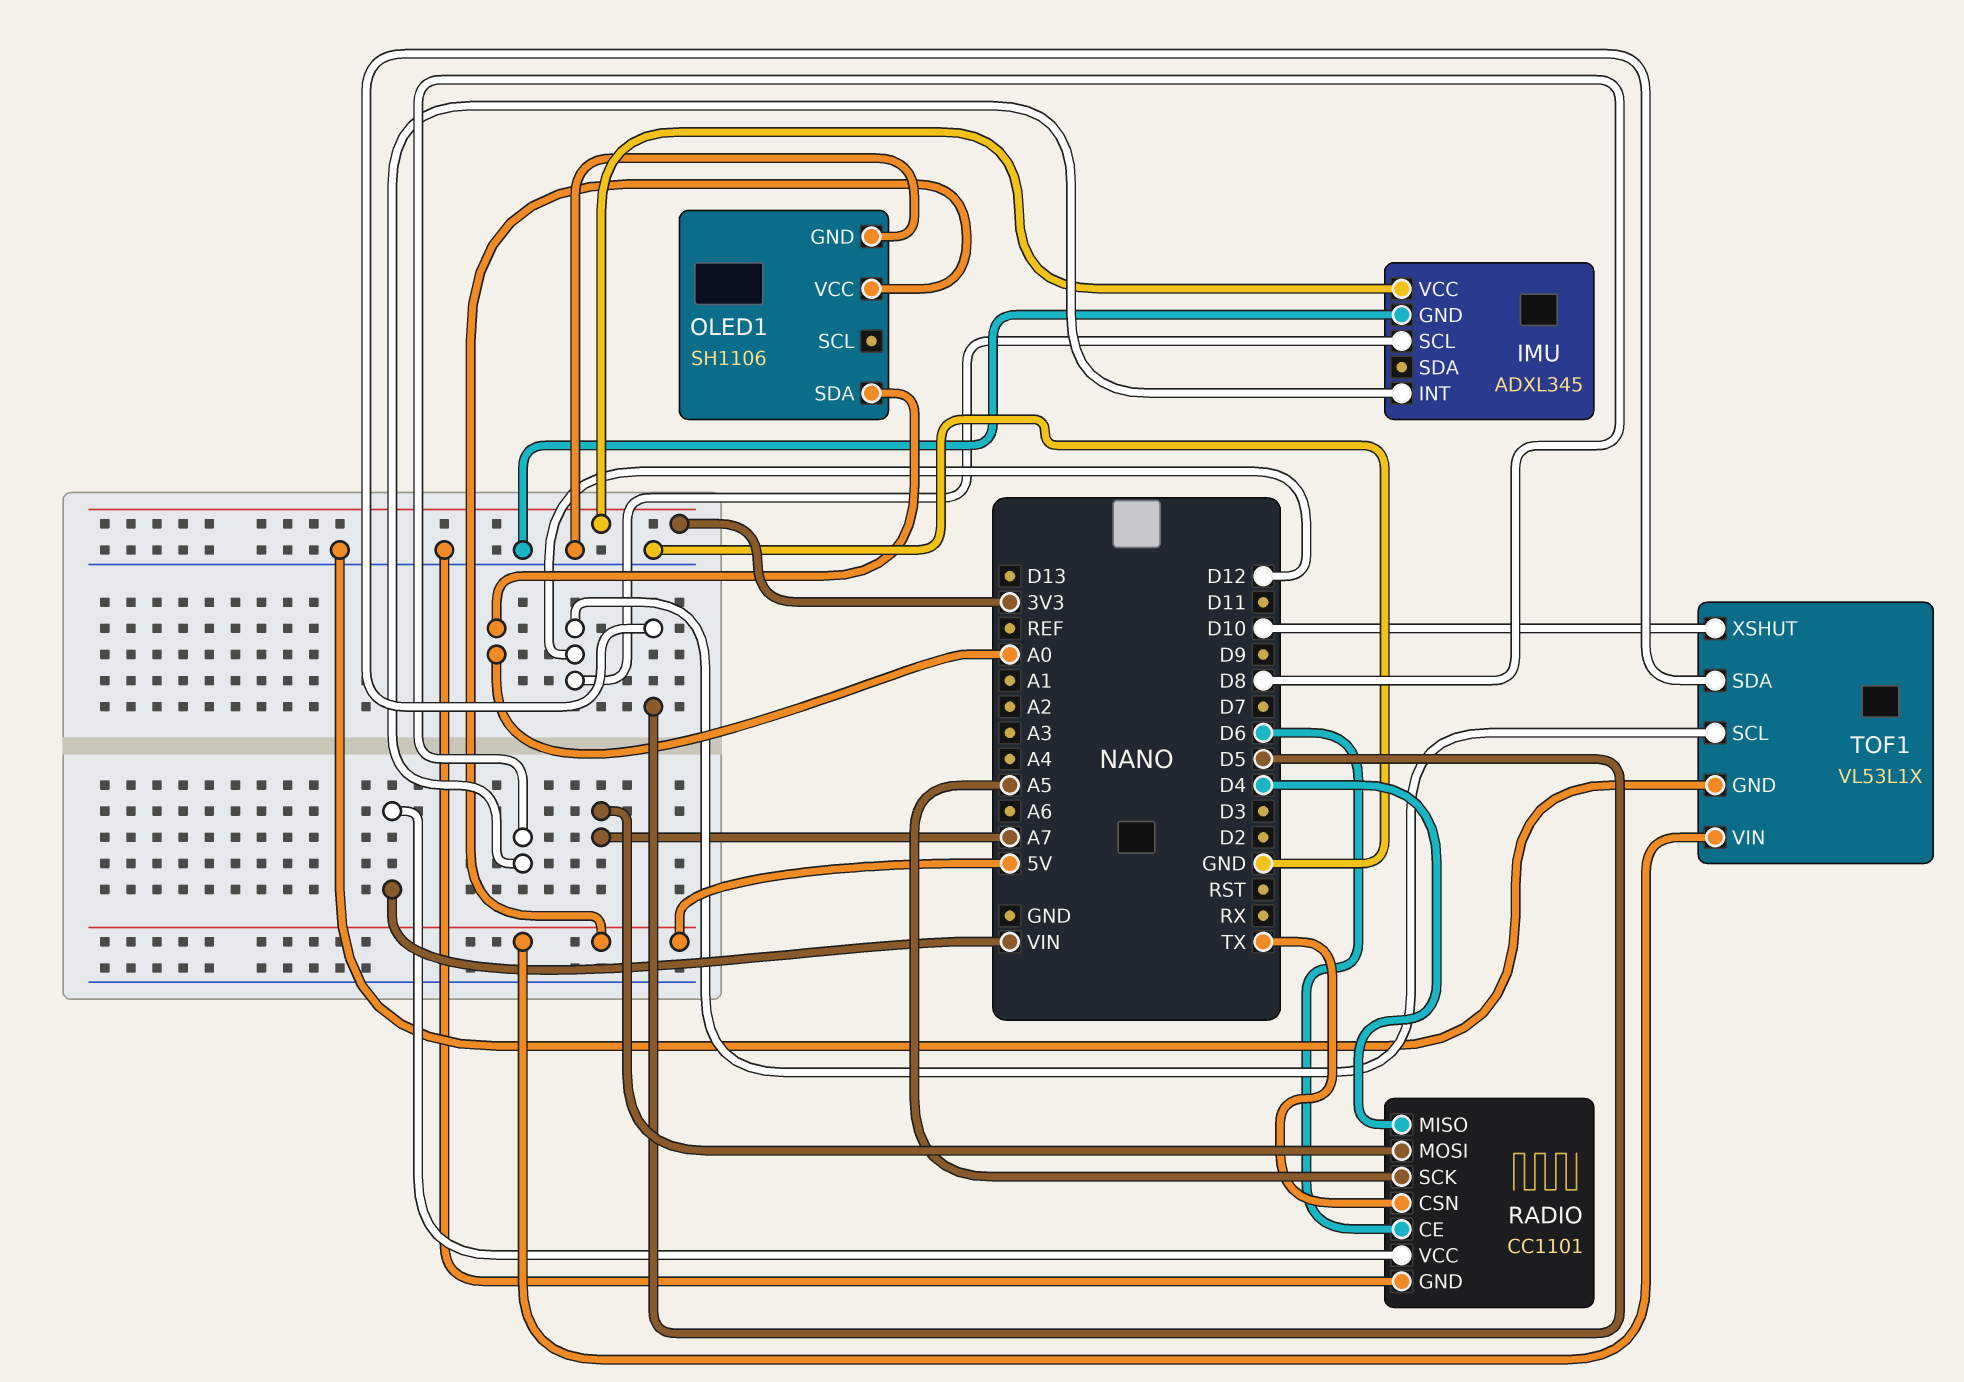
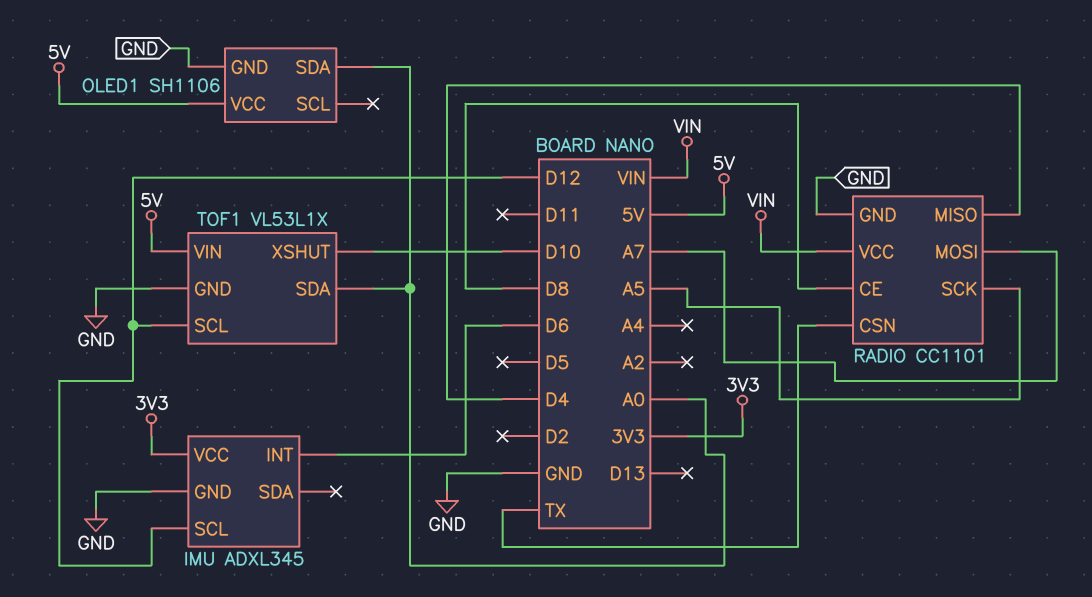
IMU pin INT: D8 -> D6
RADIO pin CE: D6 -> D8
TOF1 pin SDA: D5 -> A0

